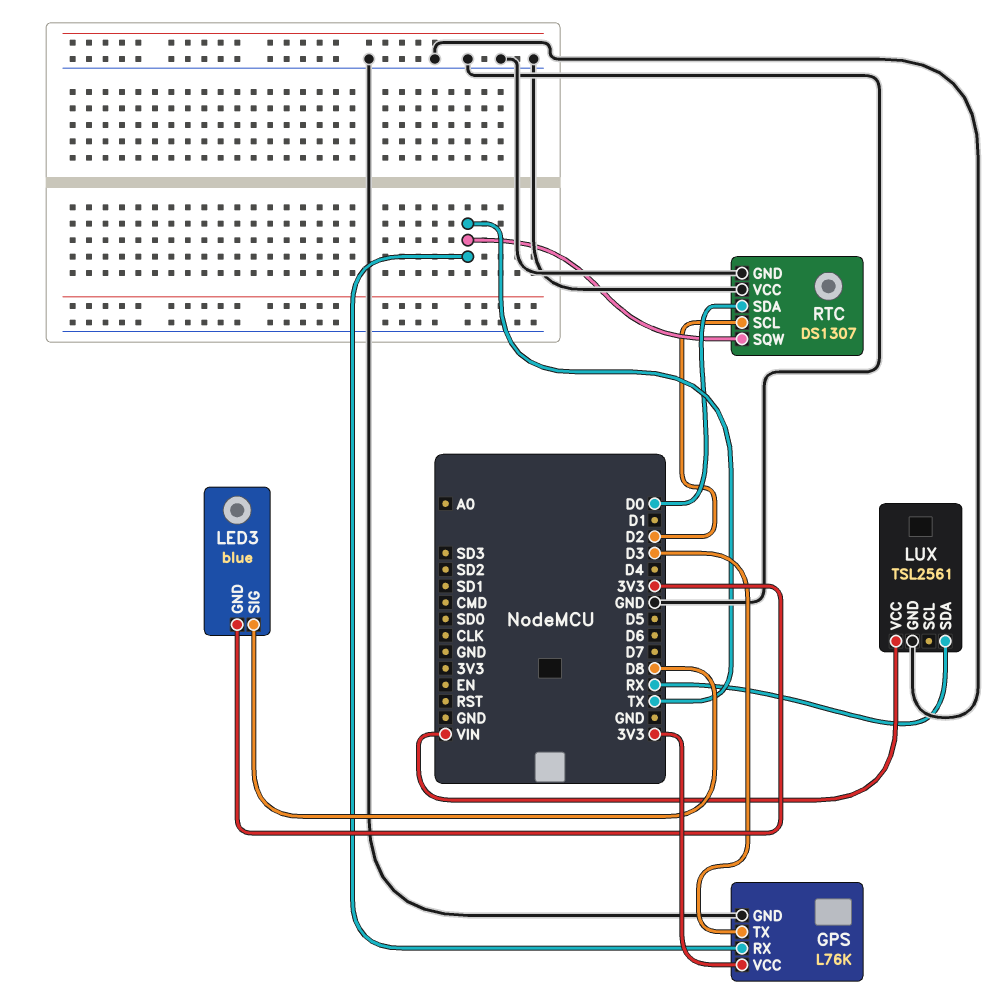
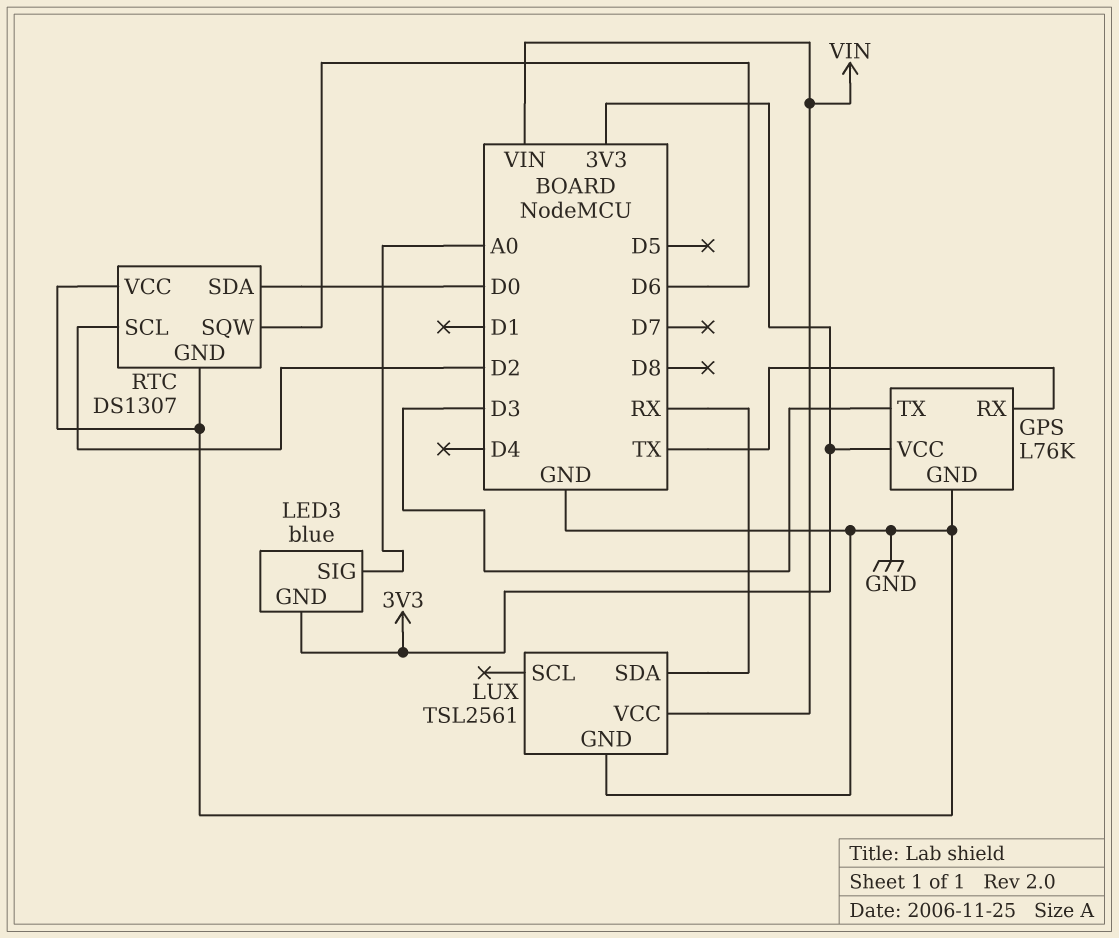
LED3 pin SIG: D8 -> A0
RTC pin SQW: TX -> D6

